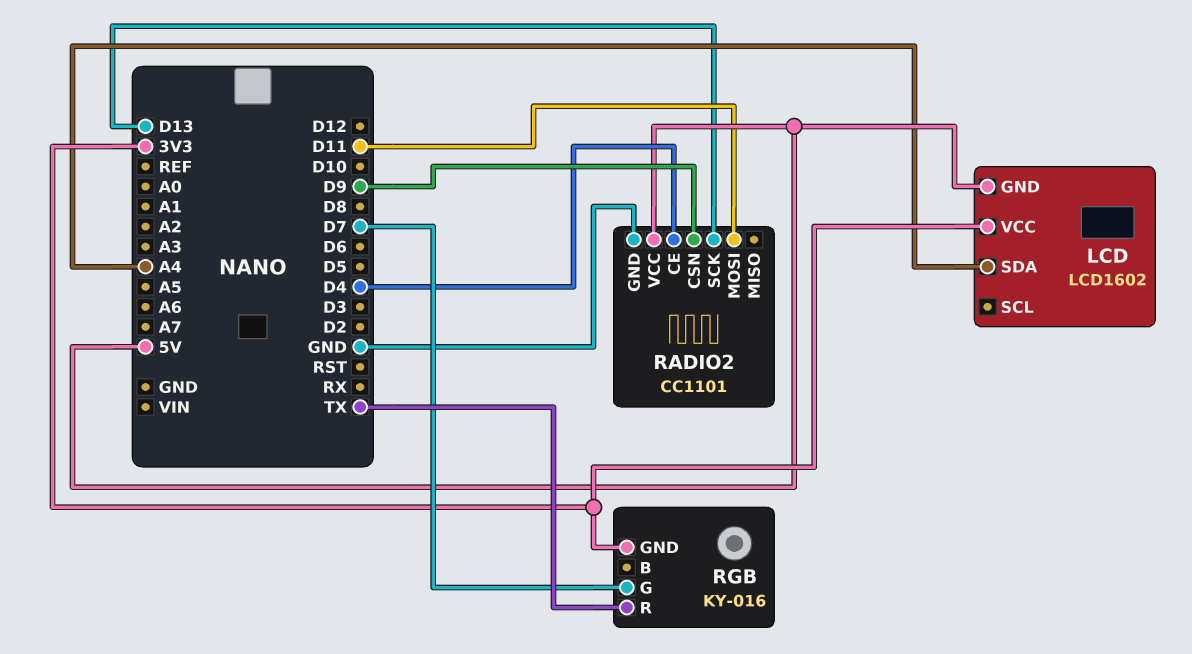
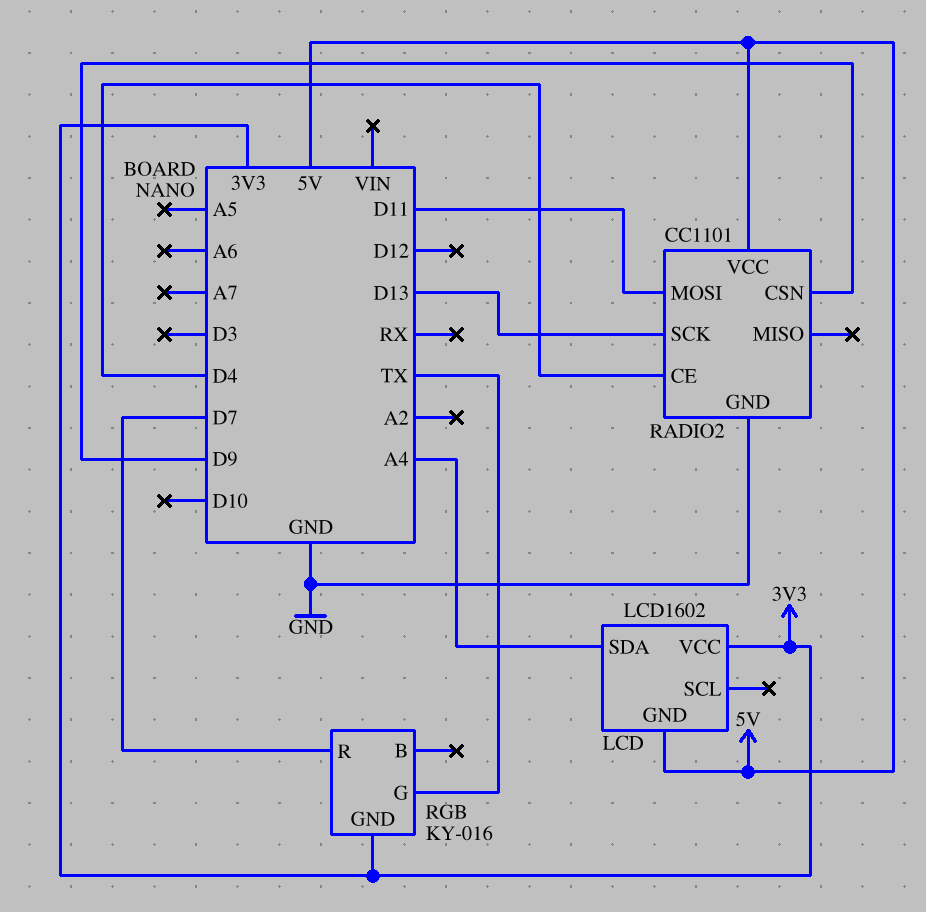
RGB pin G: D7 -> TX
RGB pin R: TX -> D7

